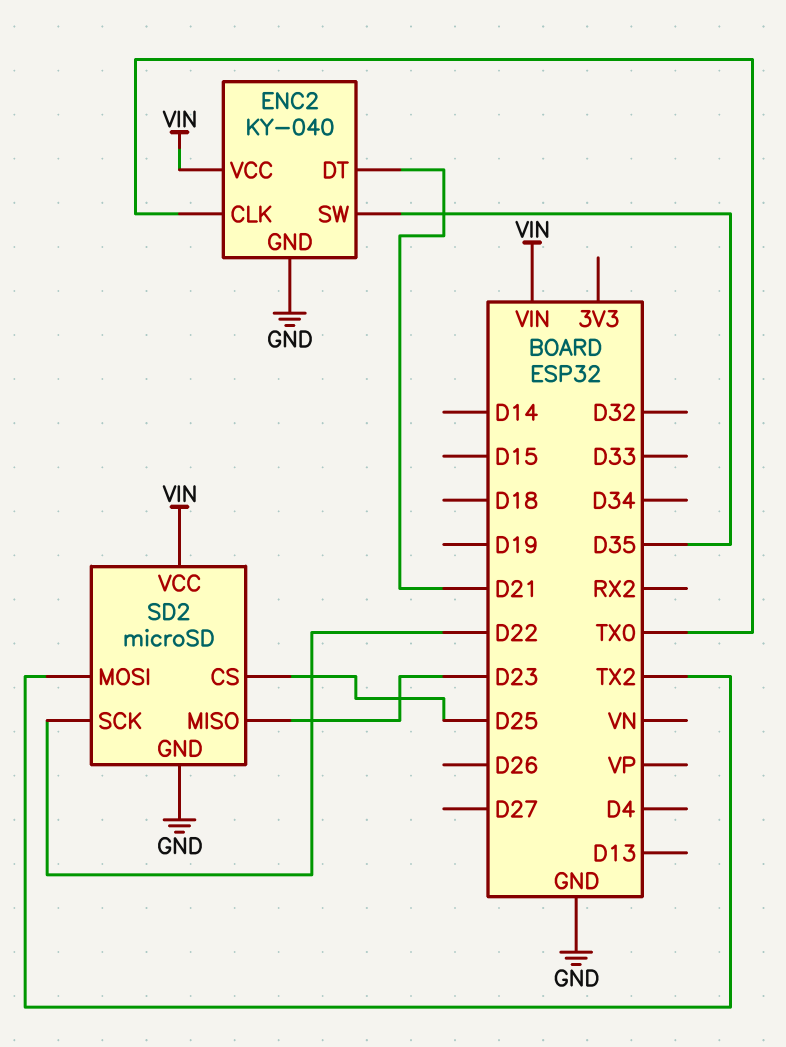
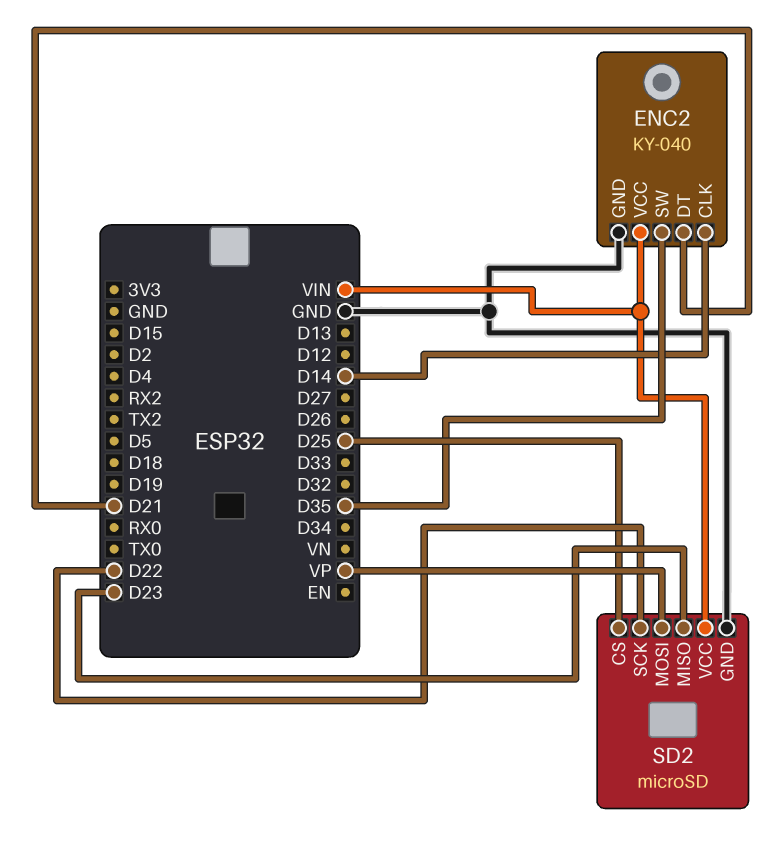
ENC2 pin CLK: TX0 -> D14
SD2 pin MOSI: TX2 -> VP

